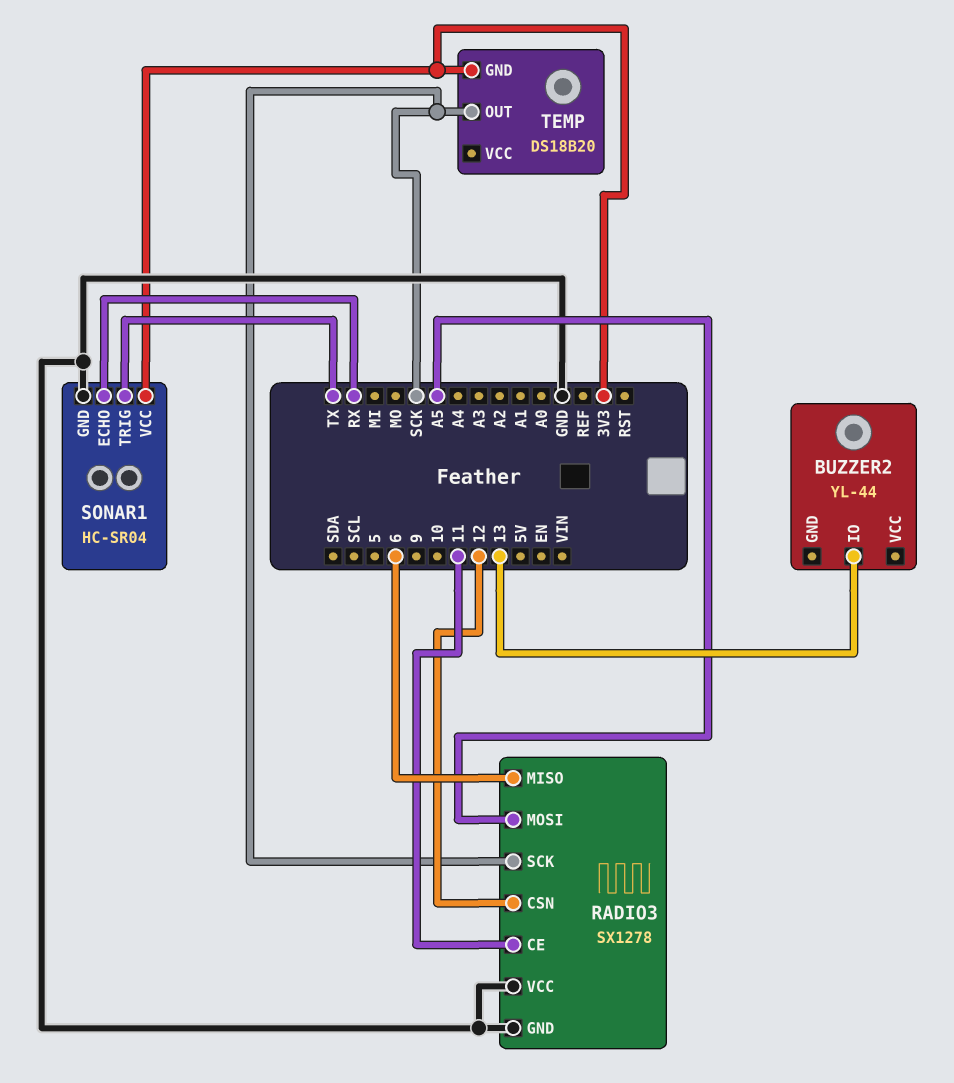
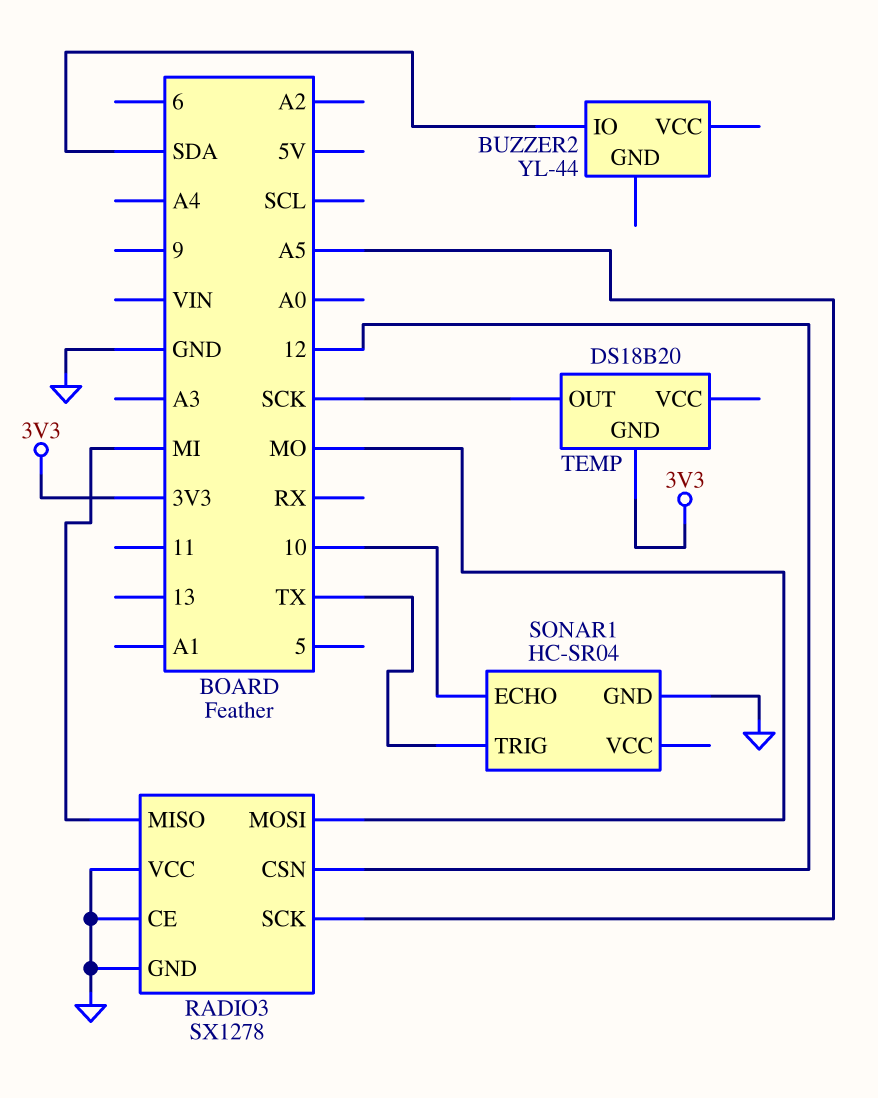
BUZZER2 pin IO: 13 -> SDA
RADIO3 pin CE: 11 -> GND
RADIO3 pin MISO: 6 -> MI
RADIO3 pin MOSI: A5 -> MO
RADIO3 pin SCK: SCK -> A5
SONAR1 pin ECHO: RX -> 10
SONAR1 pin VCC: 3V3 -> none

